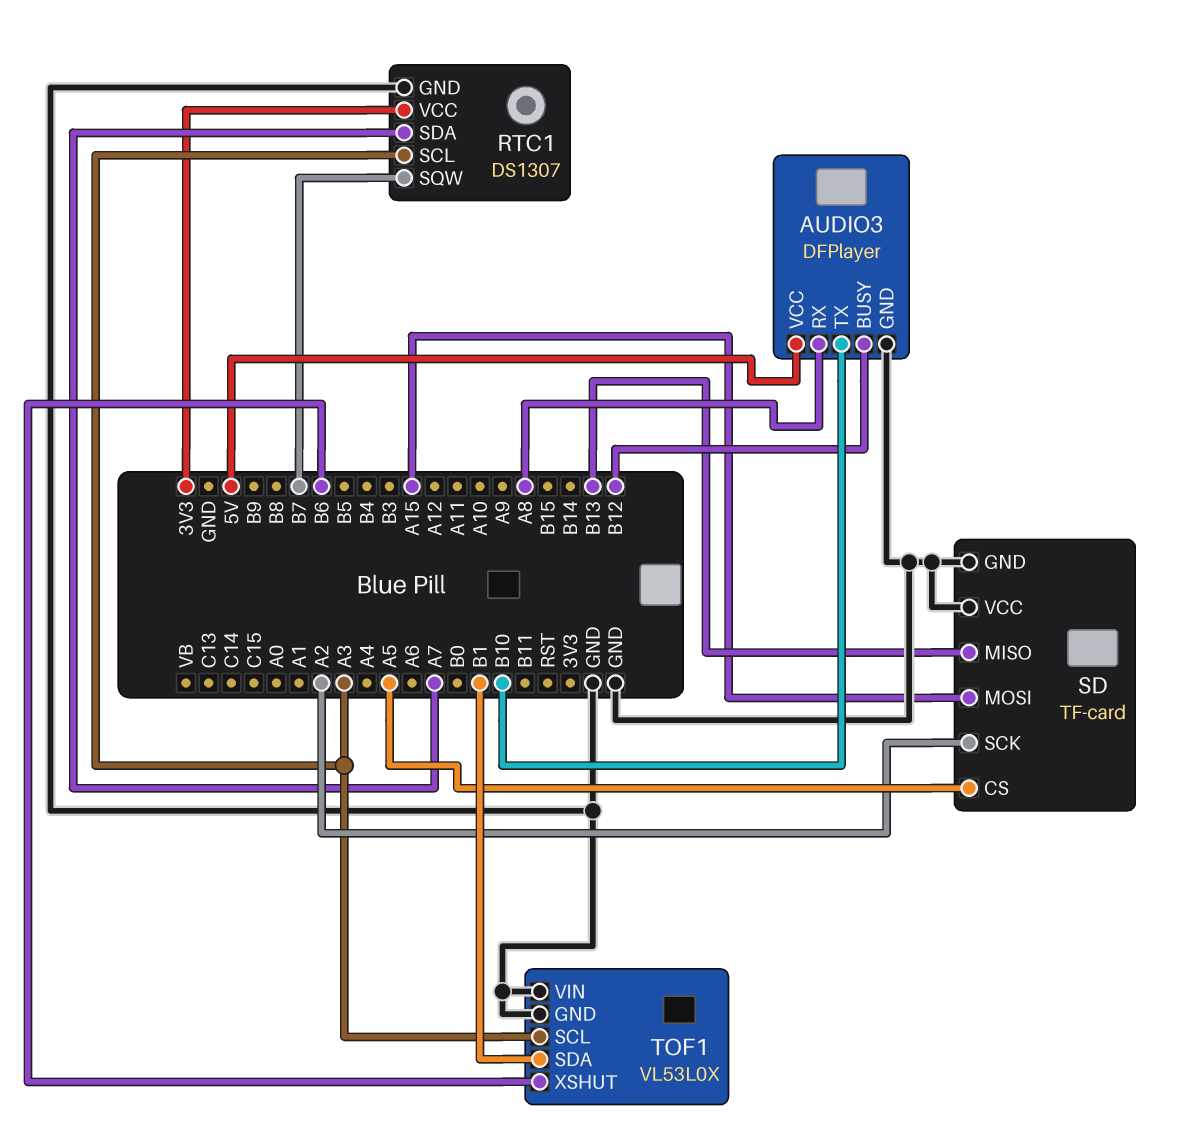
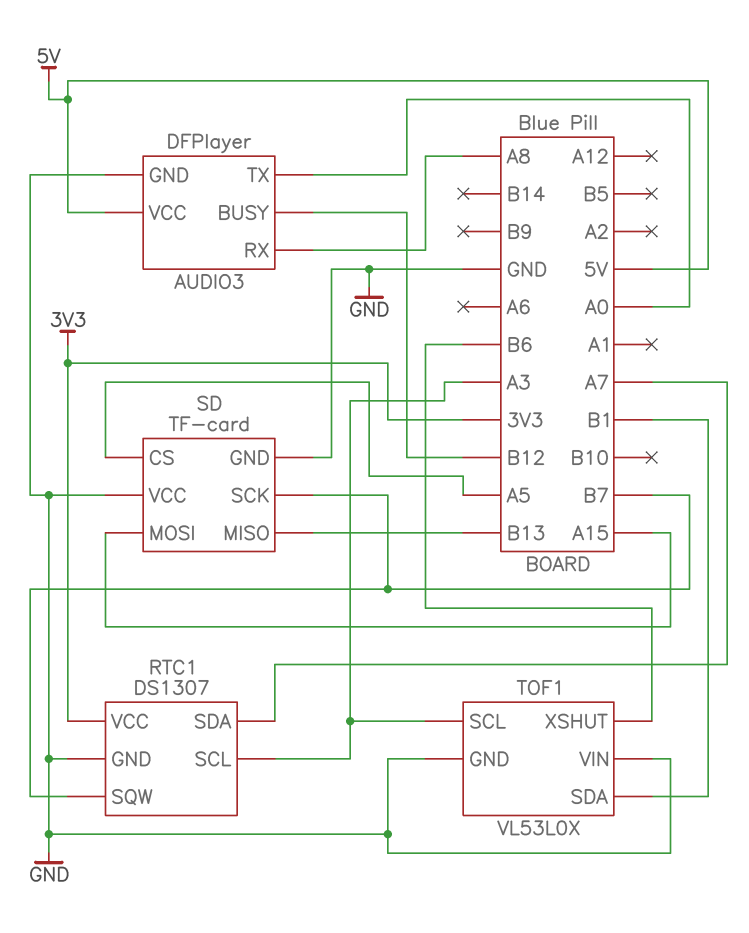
AUDIO3 pin TX: B10 -> A0
SD pin SCK: A2 -> B7

